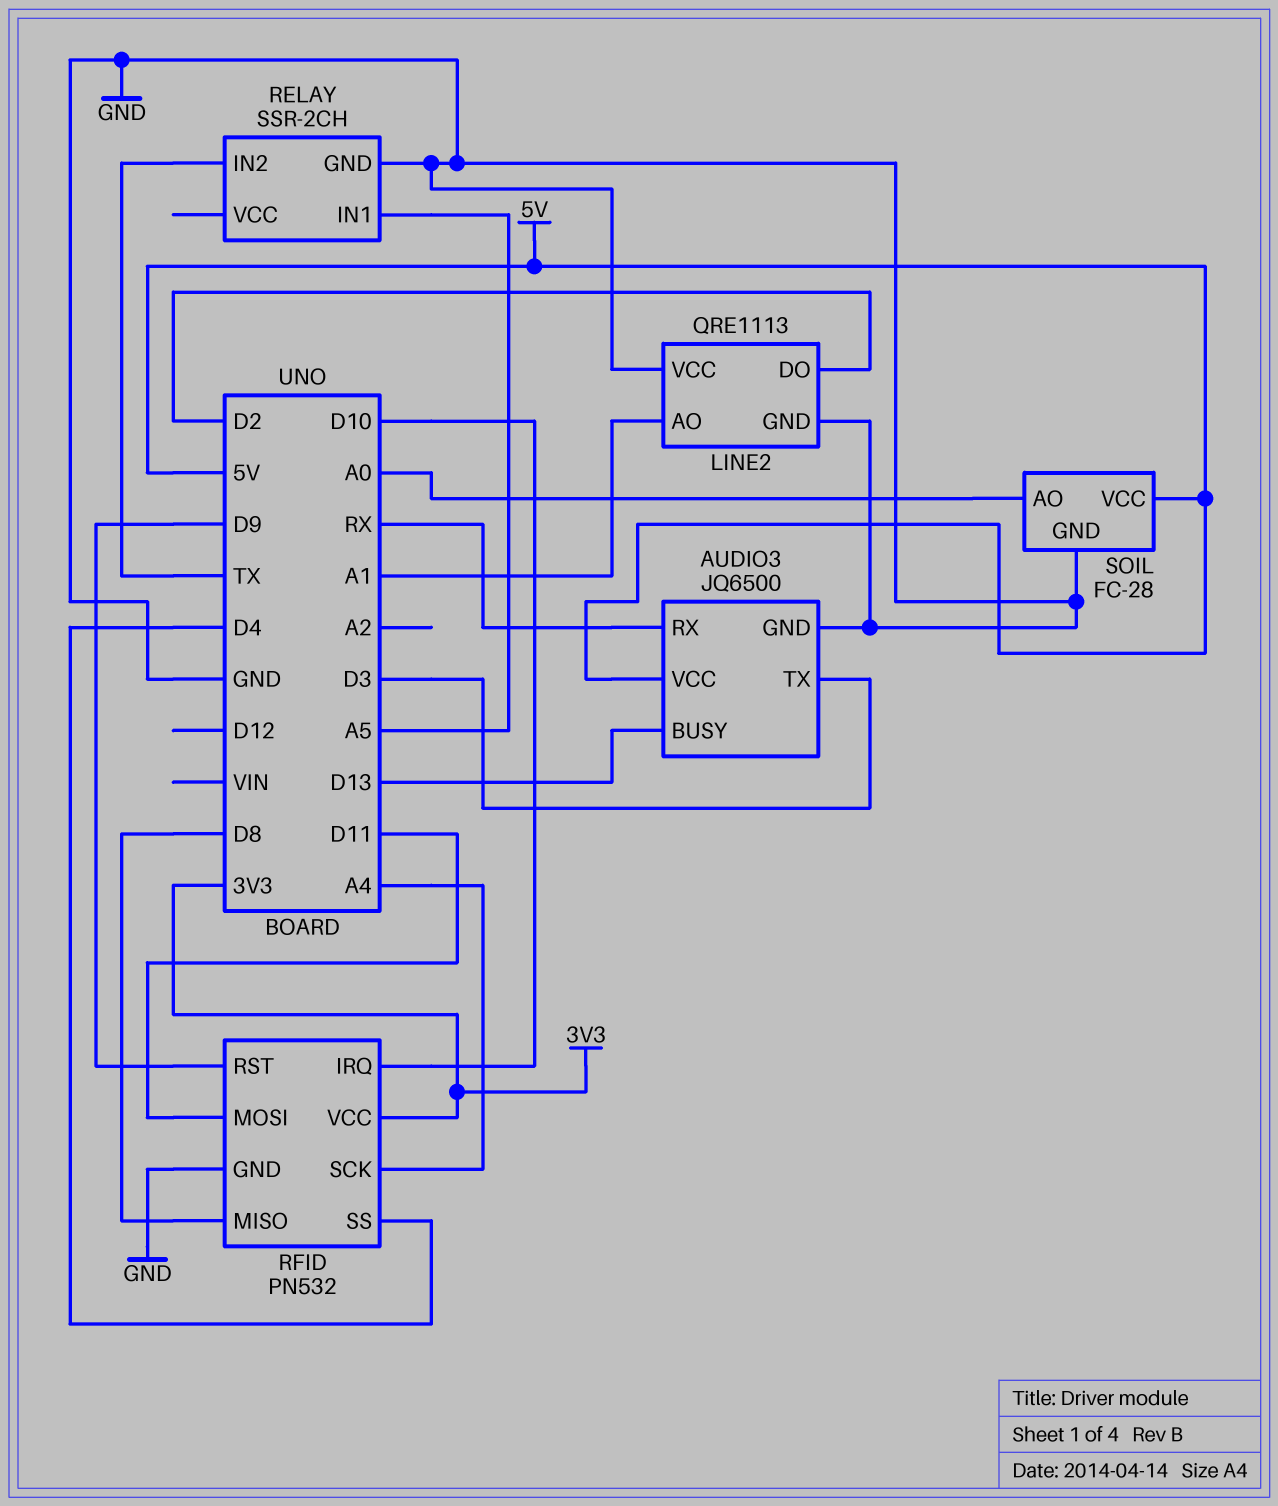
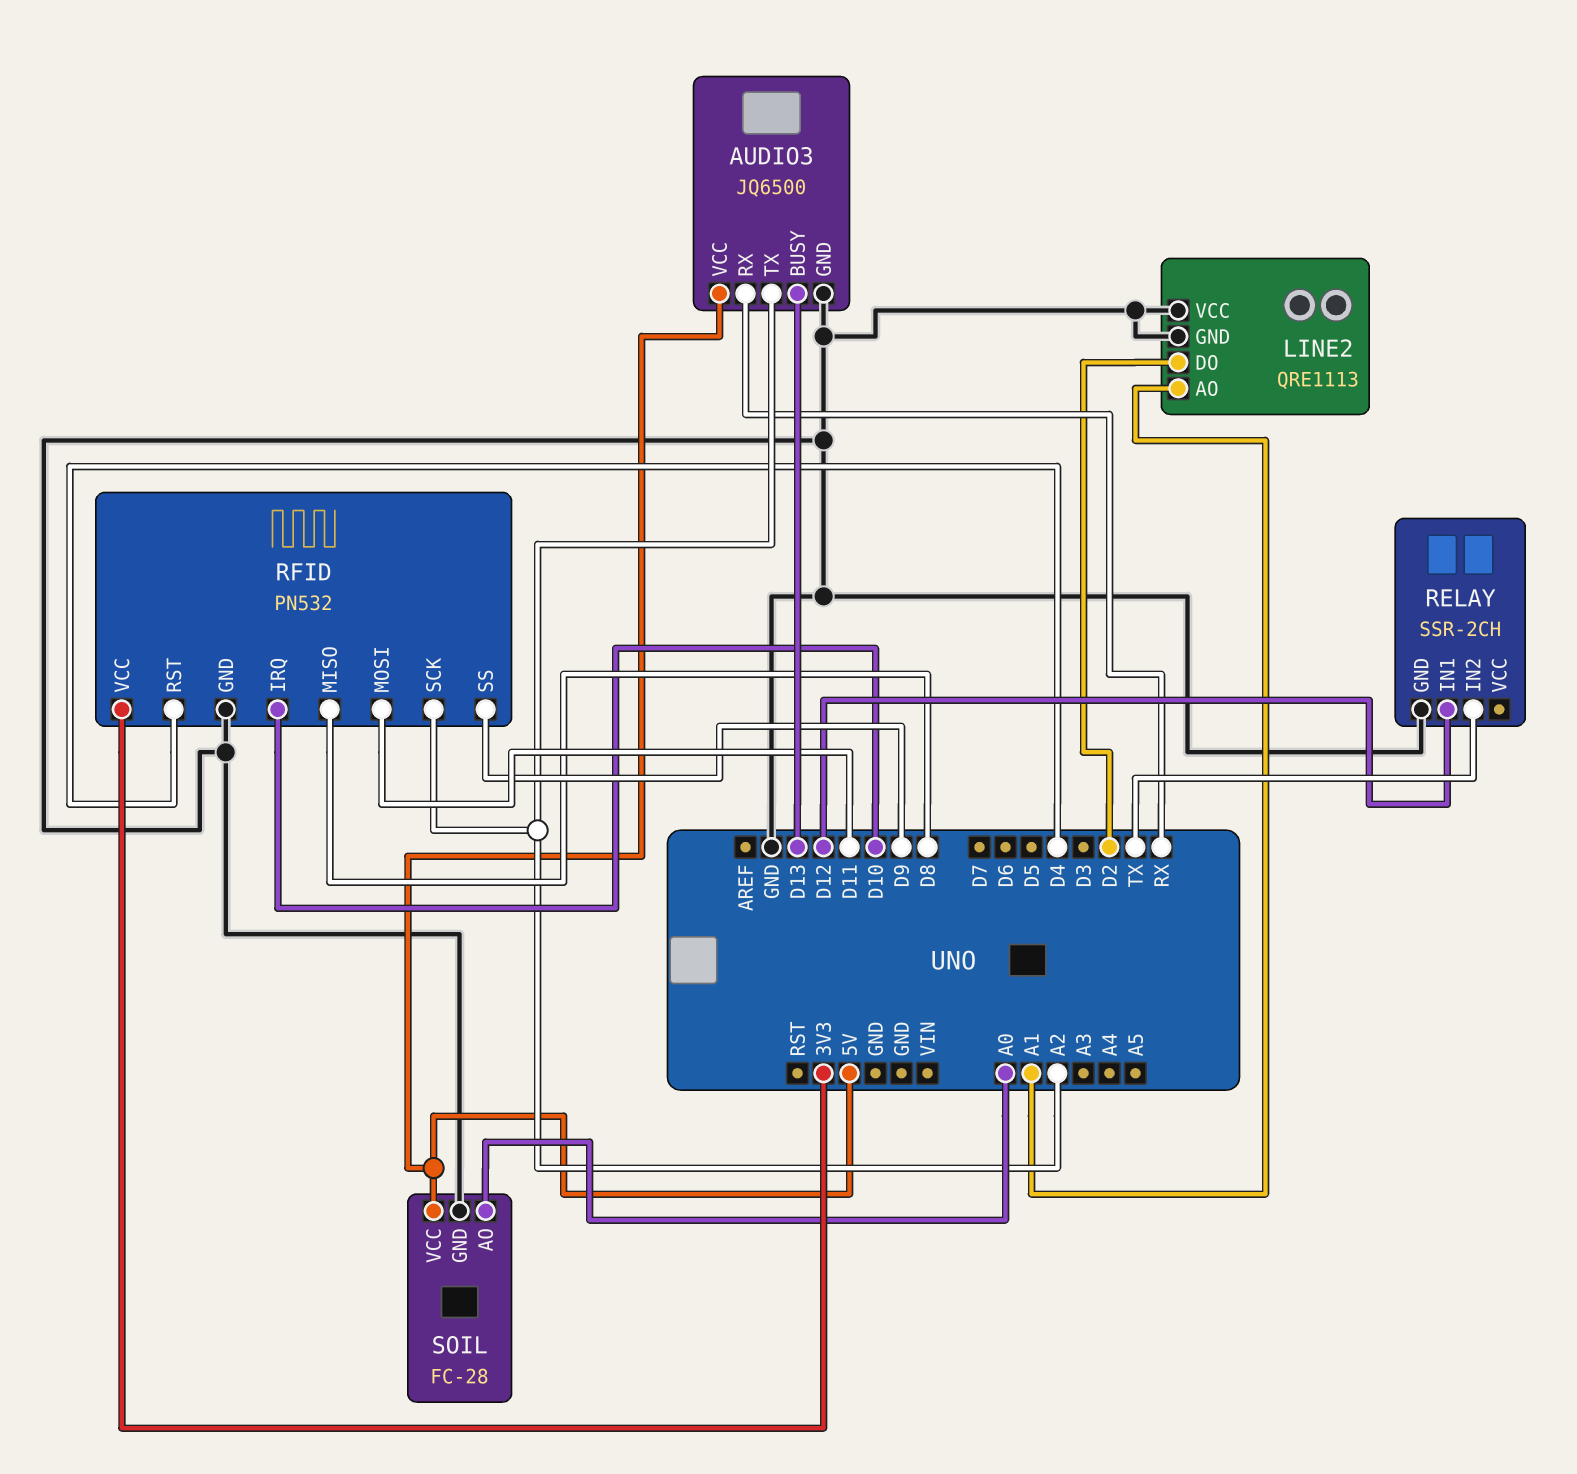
AUDIO3 pin TX: D3 -> A2
RELAY pin IN1: A5 -> D12
RFID pin RST: D9 -> D4
RFID pin SCK: A4 -> A2
RFID pin SS: D4 -> D9

